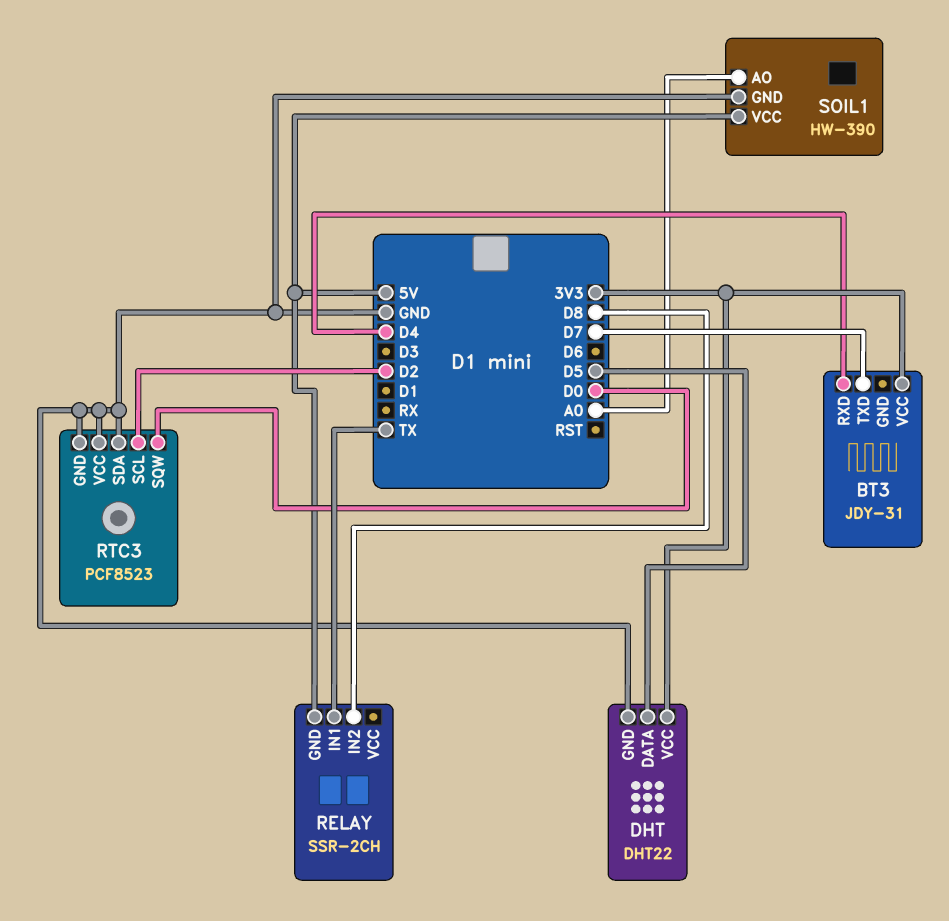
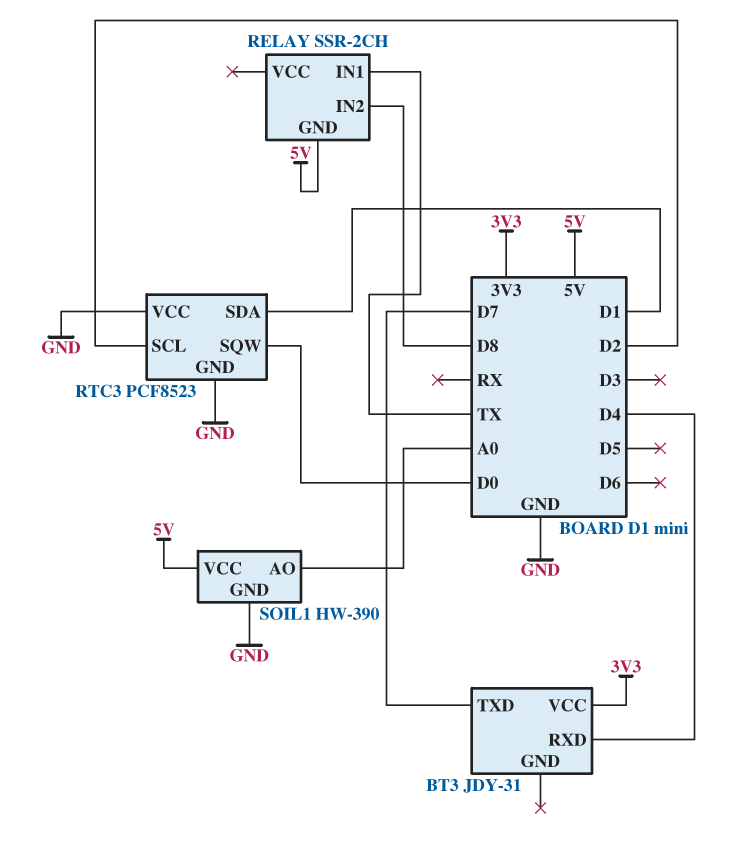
DHT: DHT22 -> none
DHT pin DATA: D5 -> none
DHT pin GND: GND -> none
DHT pin VCC: 3V3 -> none
RTC3 pin SDA: GND -> D1

